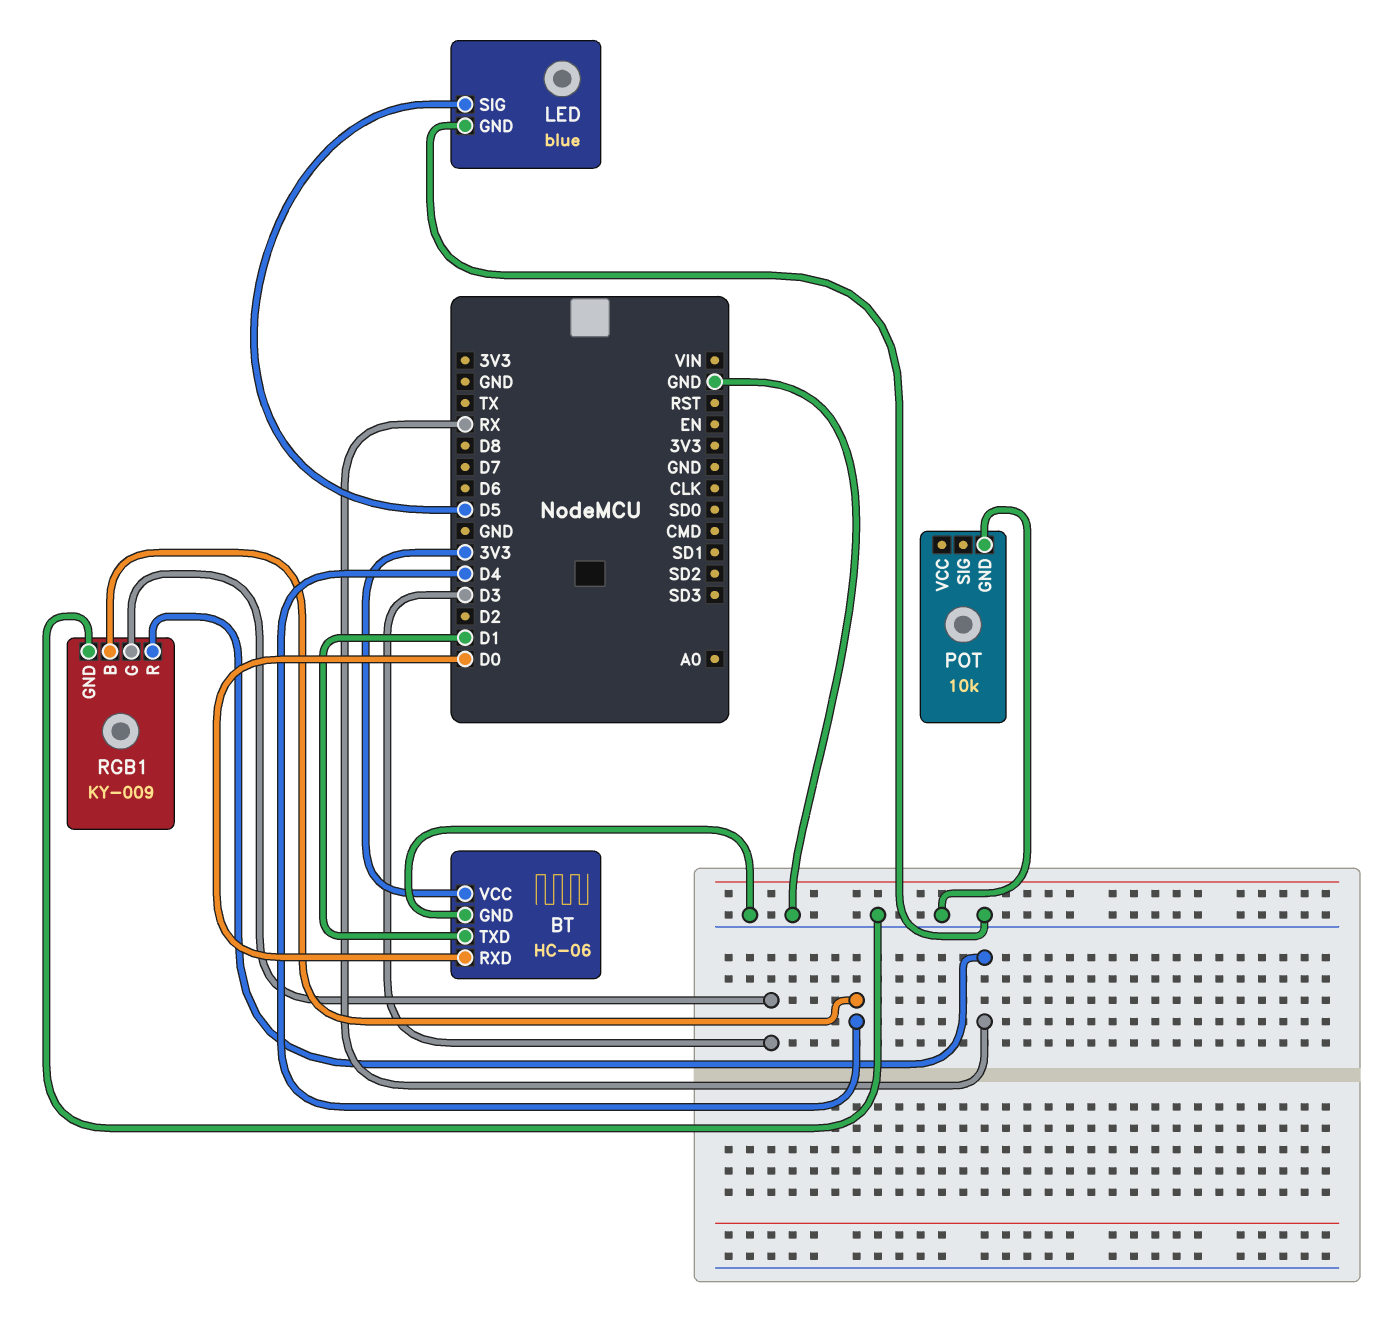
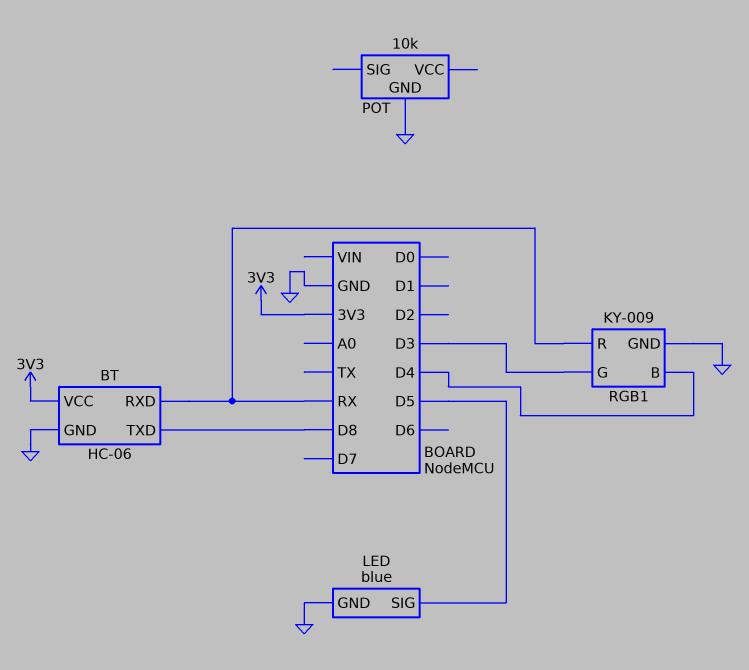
BT pin RXD: D0 -> RX
BT pin TXD: D1 -> D8

